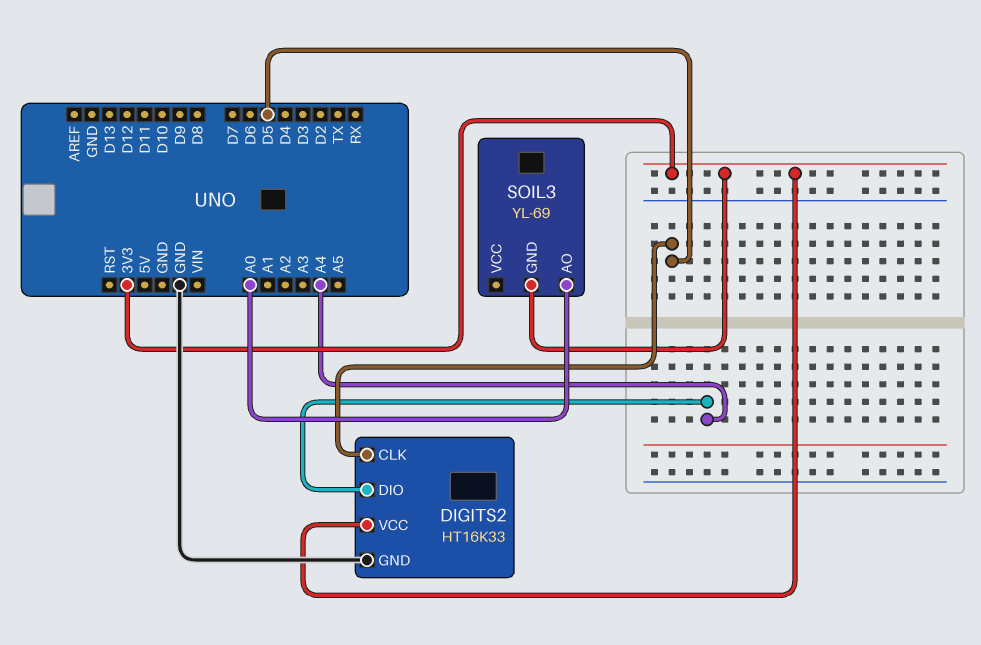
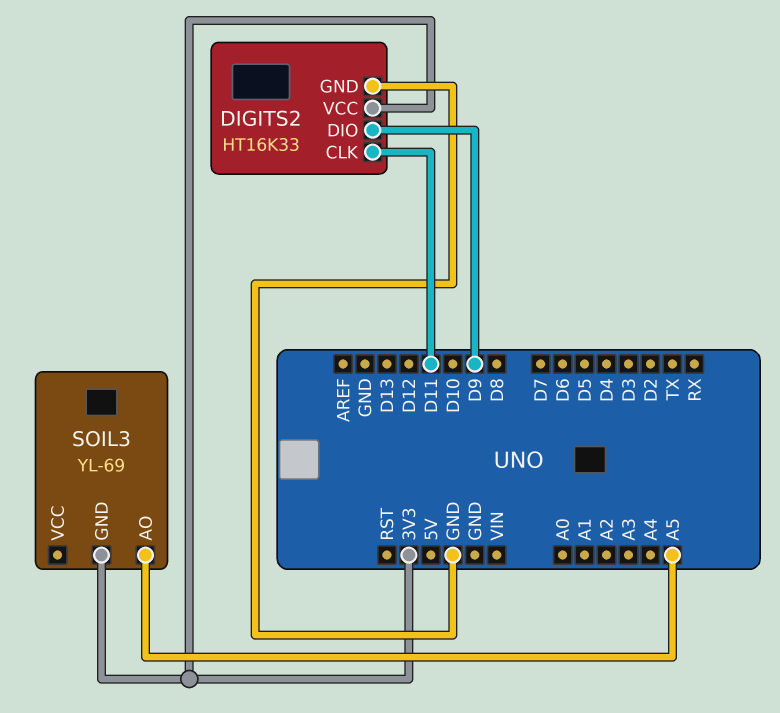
DIGITS2 pin CLK: D5 -> D11
DIGITS2 pin DIO: A4 -> D9
SOIL3 pin AO: A0 -> A5

